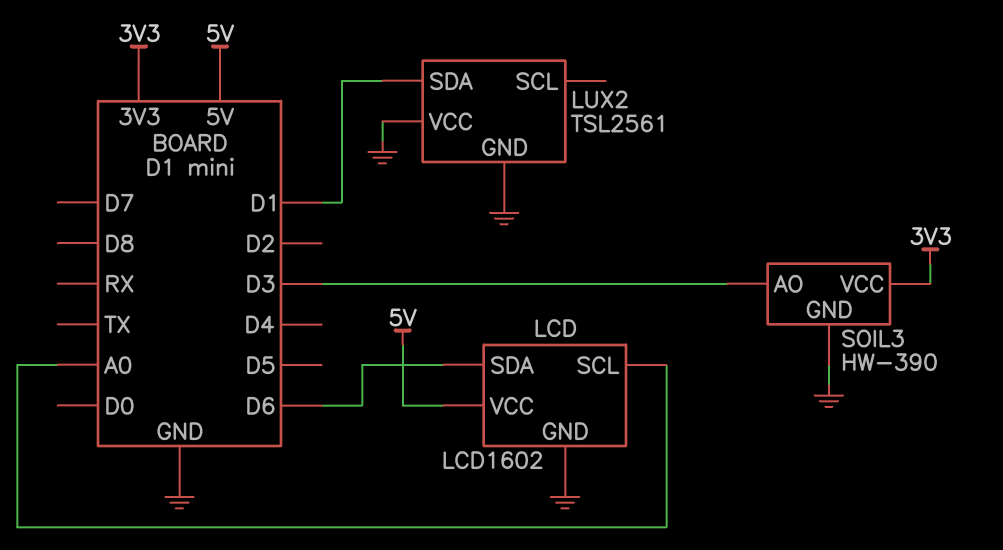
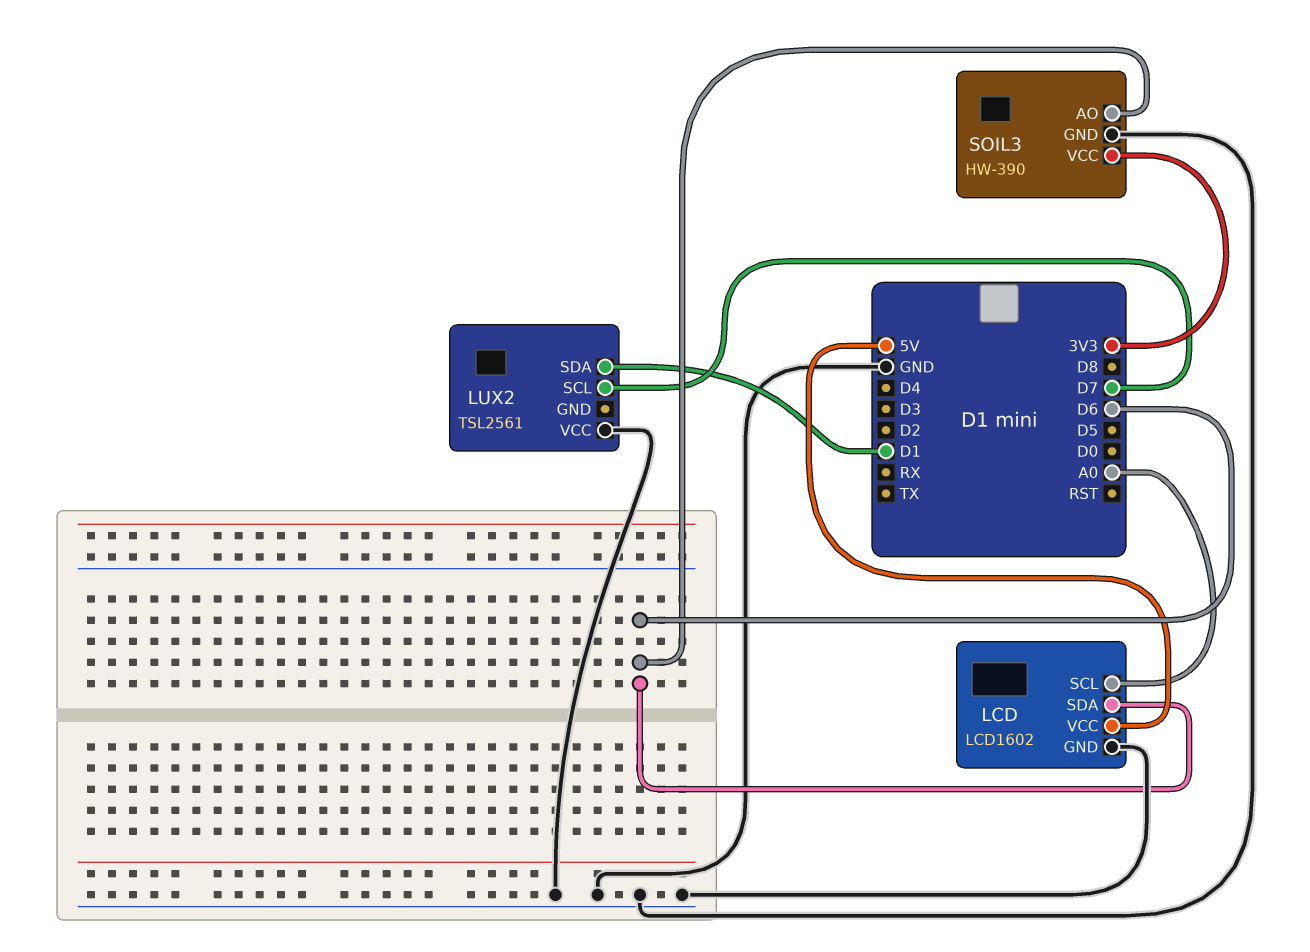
LUX2 pin GND: GND -> none
LUX2 pin SCL: none -> D7
SOIL3 pin AO: D3 -> D6

